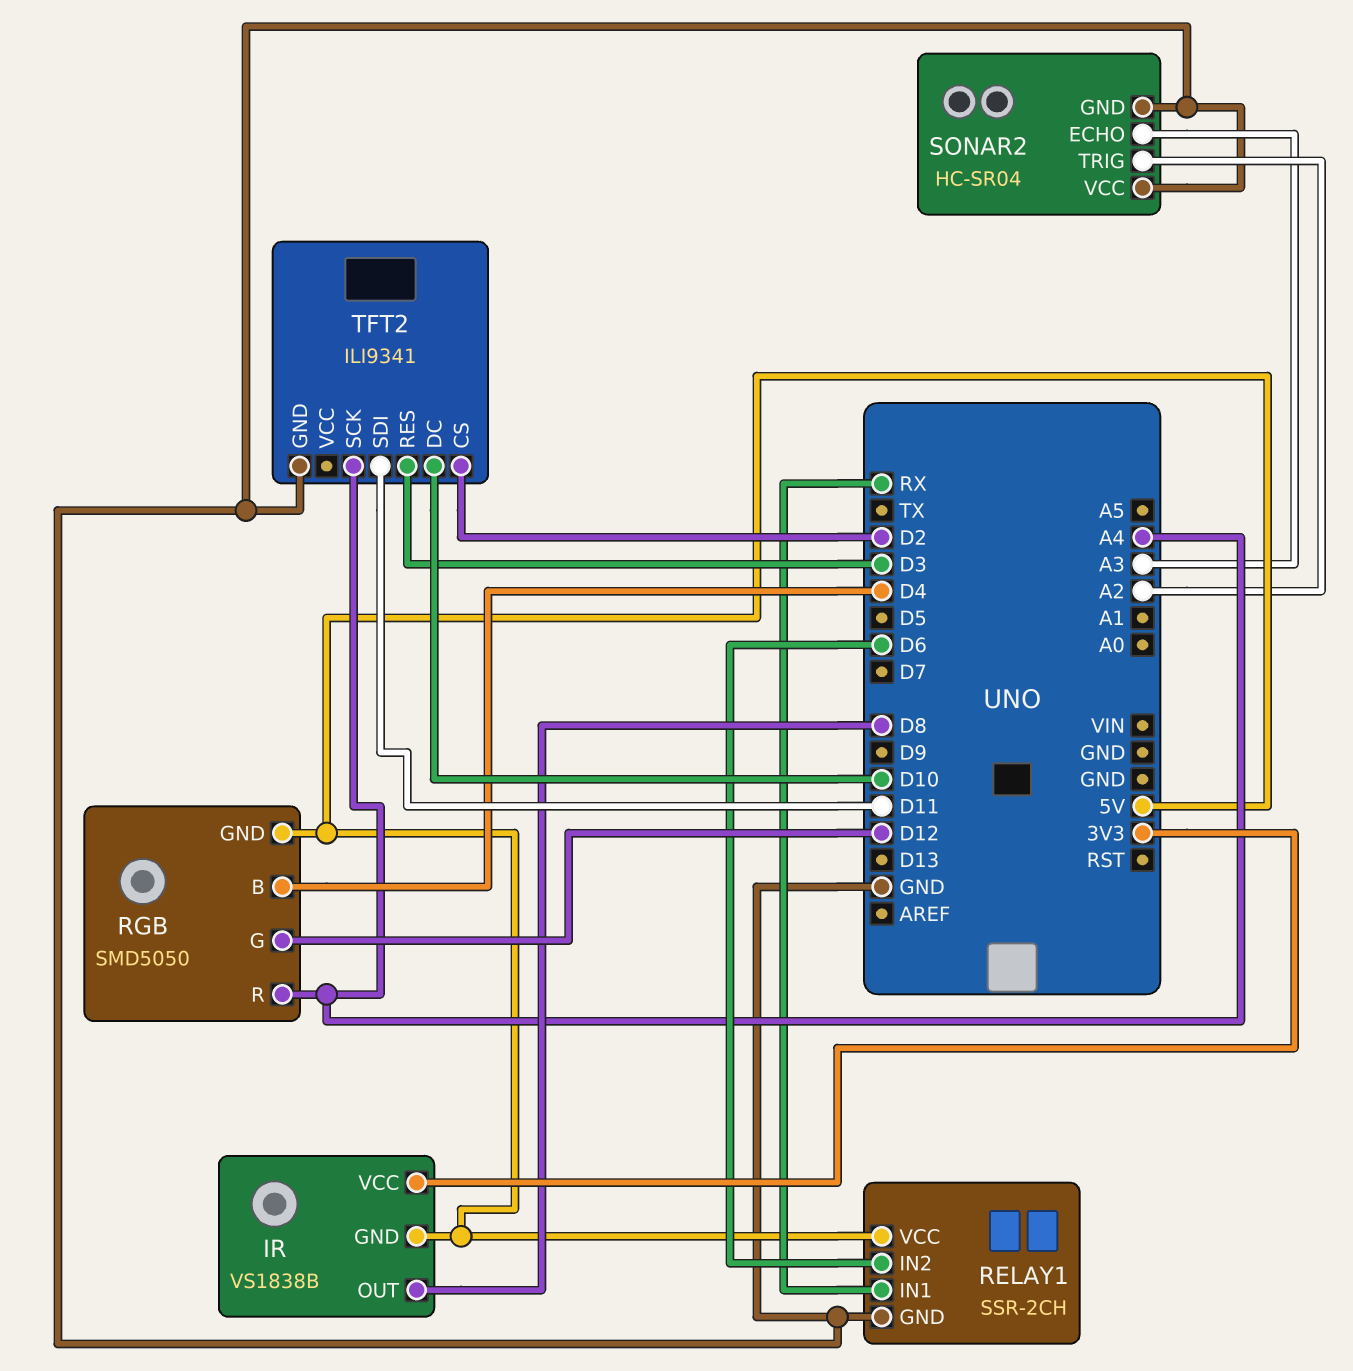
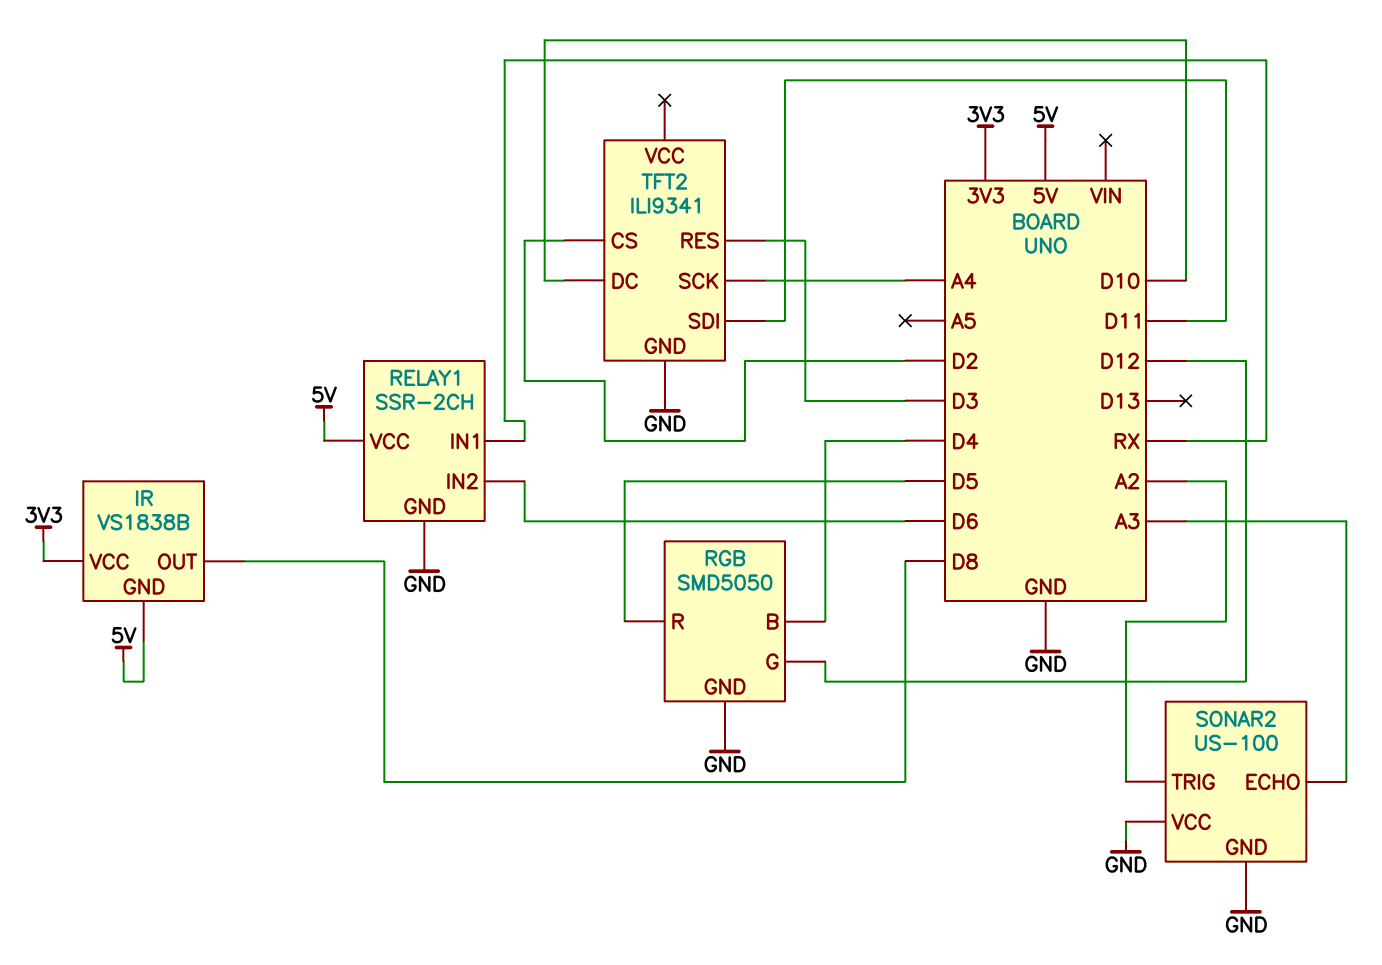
RGB pin GND: 5V -> GND
RGB pin R: A4 -> D5
SONAR2: HC-SR04 -> US-100

